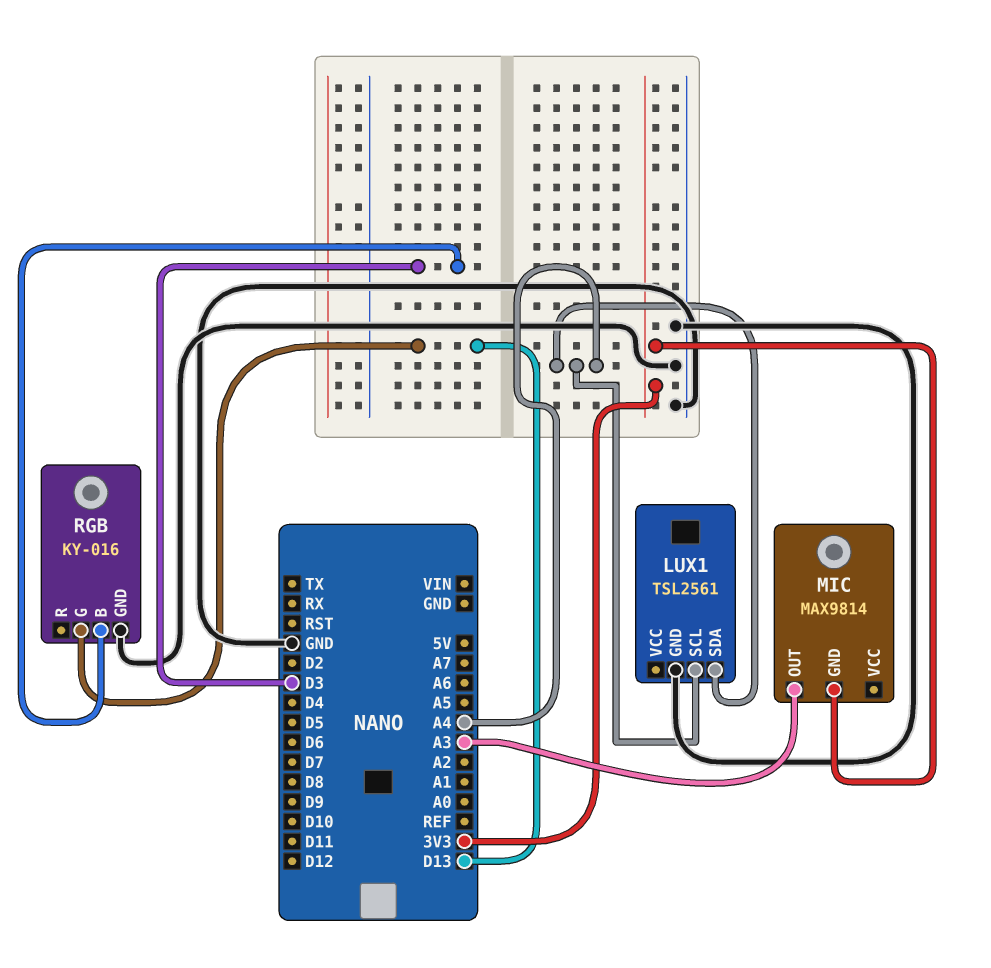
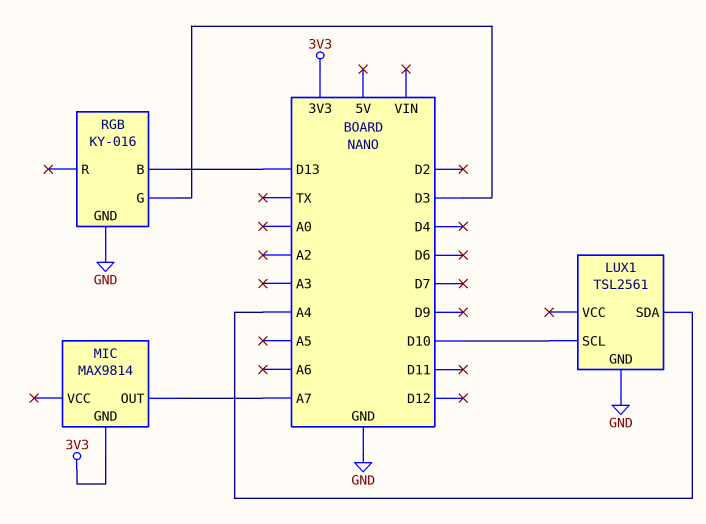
LUX1 pin SCL: A4 -> D10
MIC pin OUT: A3 -> A7
RGB pin B: D3 -> D13
RGB pin G: D13 -> D3

